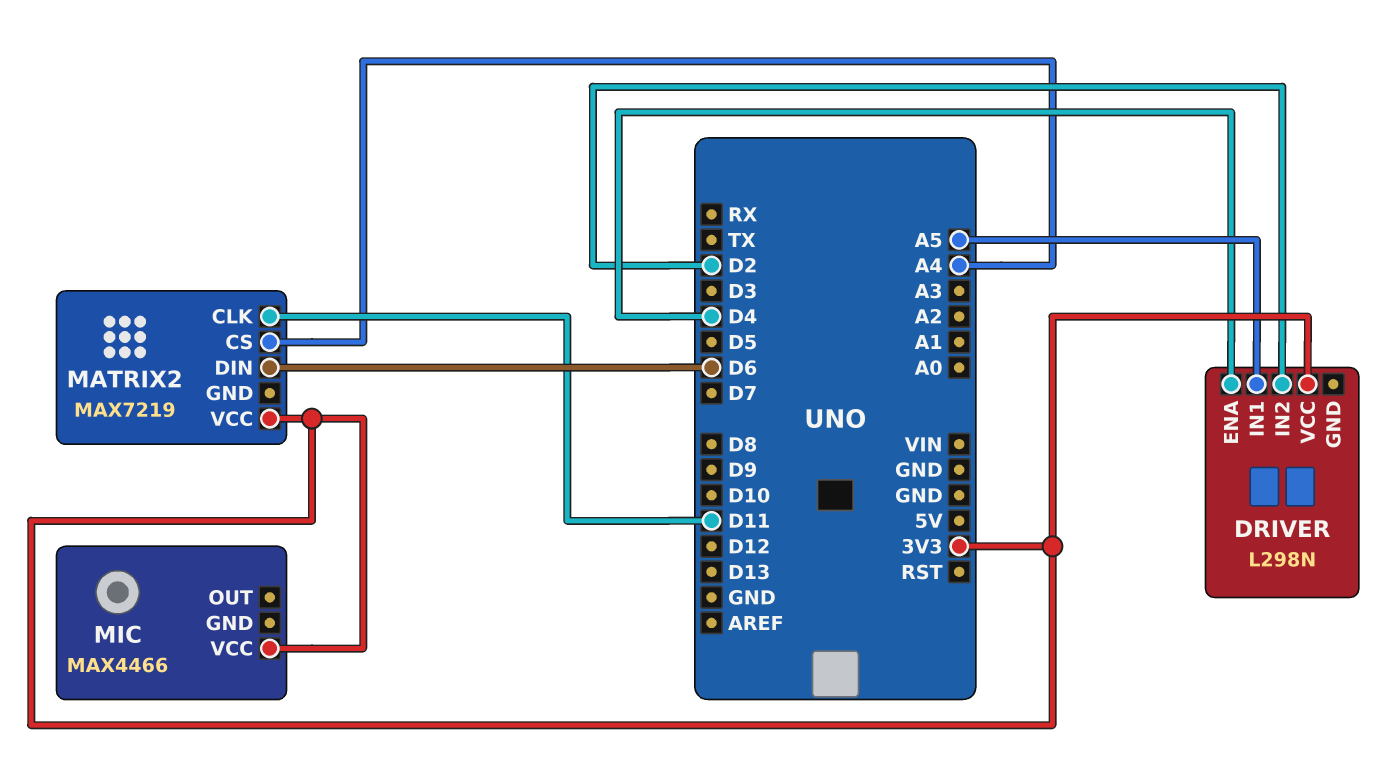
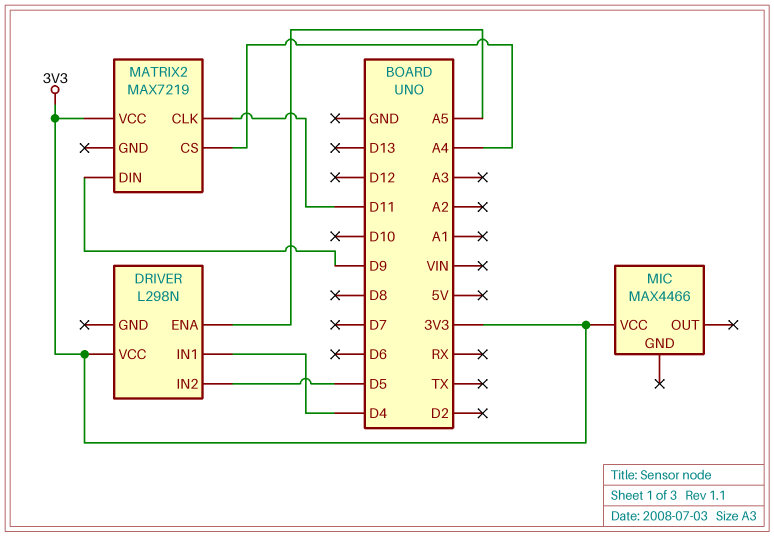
DRIVER pin ENA: D4 -> A5
DRIVER pin IN1: A5 -> D4
DRIVER pin IN2: D2 -> D5
MATRIX2 pin DIN: D6 -> D9

